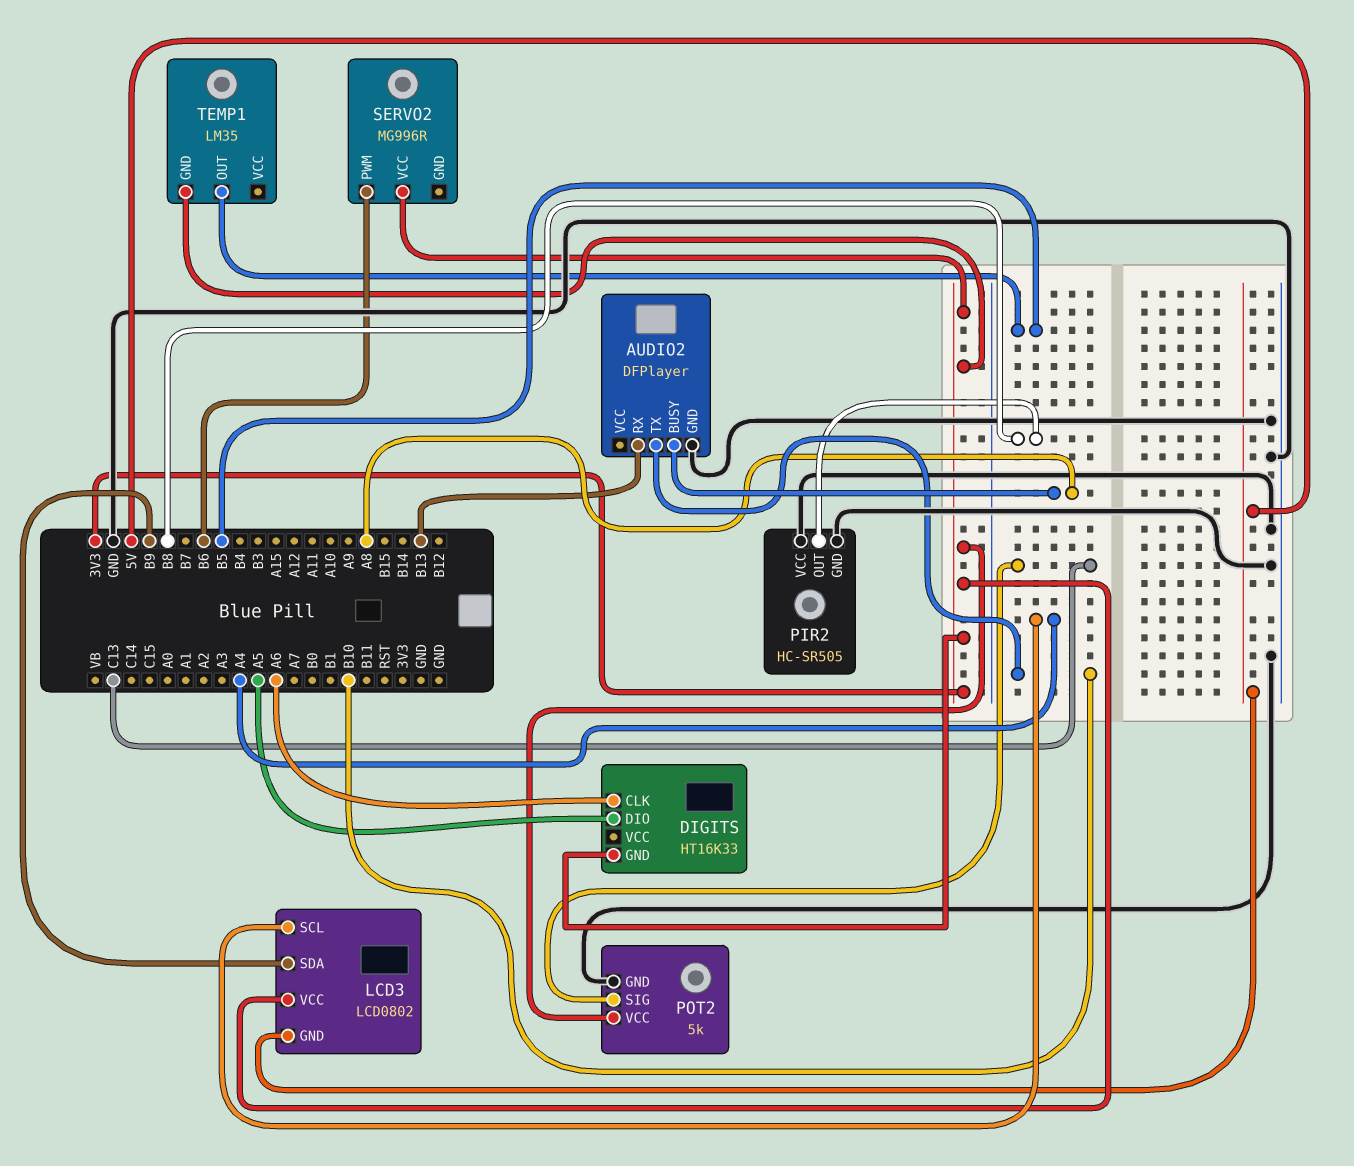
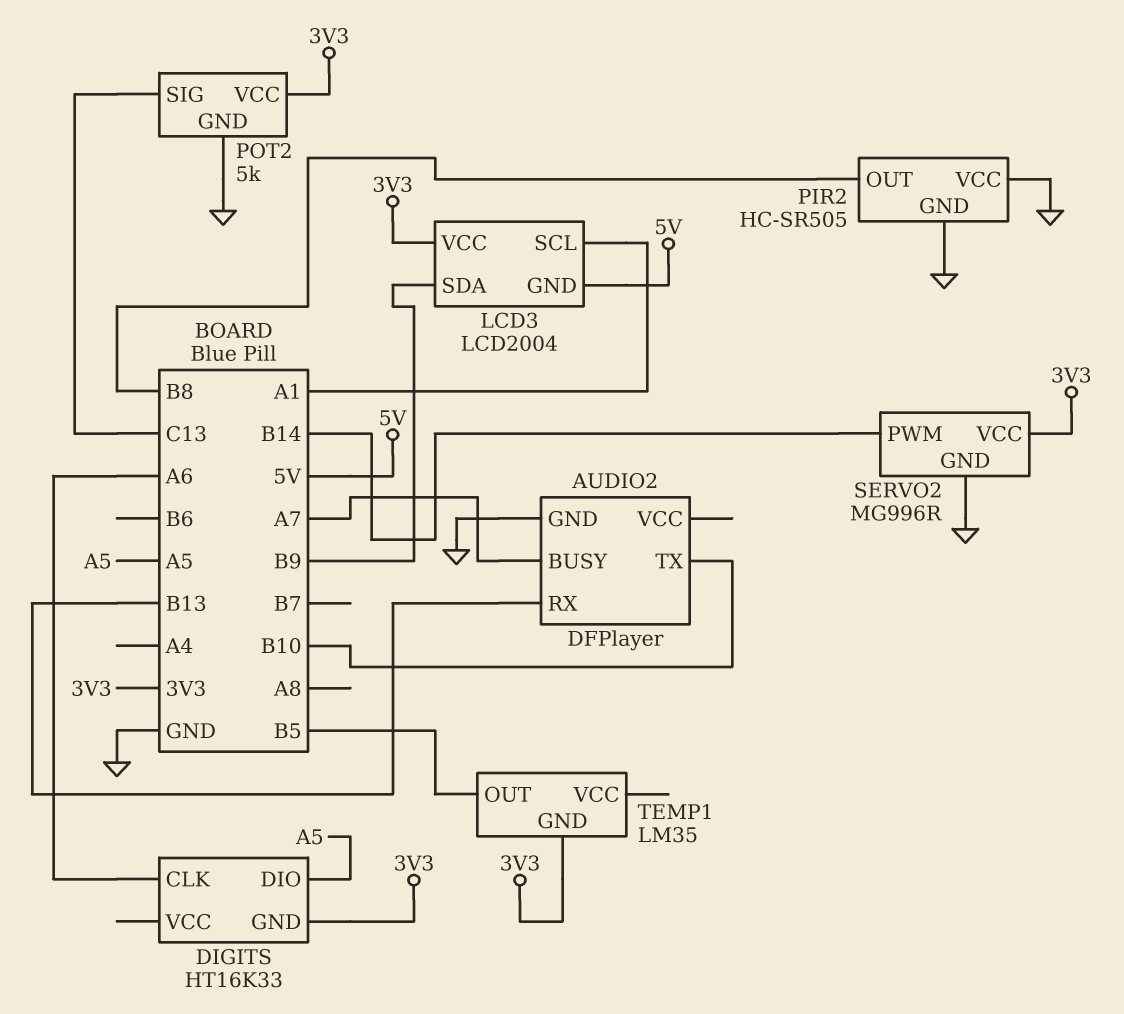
AUDIO2 pin BUSY: A8 -> A7
LCD3: LCD0802 -> LCD2004
LCD3 pin SCL: A4 -> A1
SERVO2 pin GND: none -> GND
SERVO2 pin PWM: B6 -> B14

